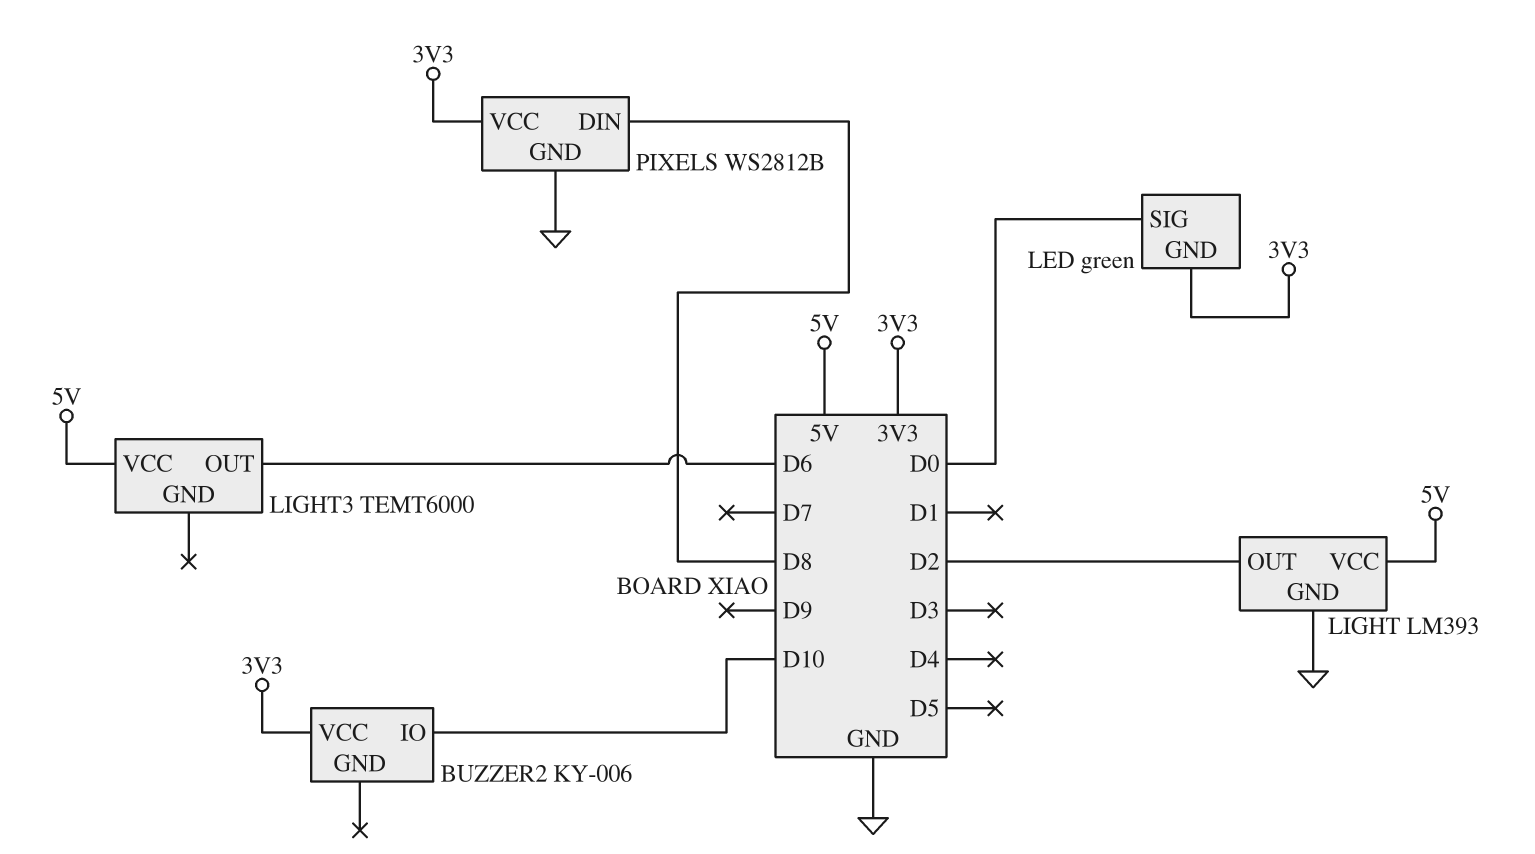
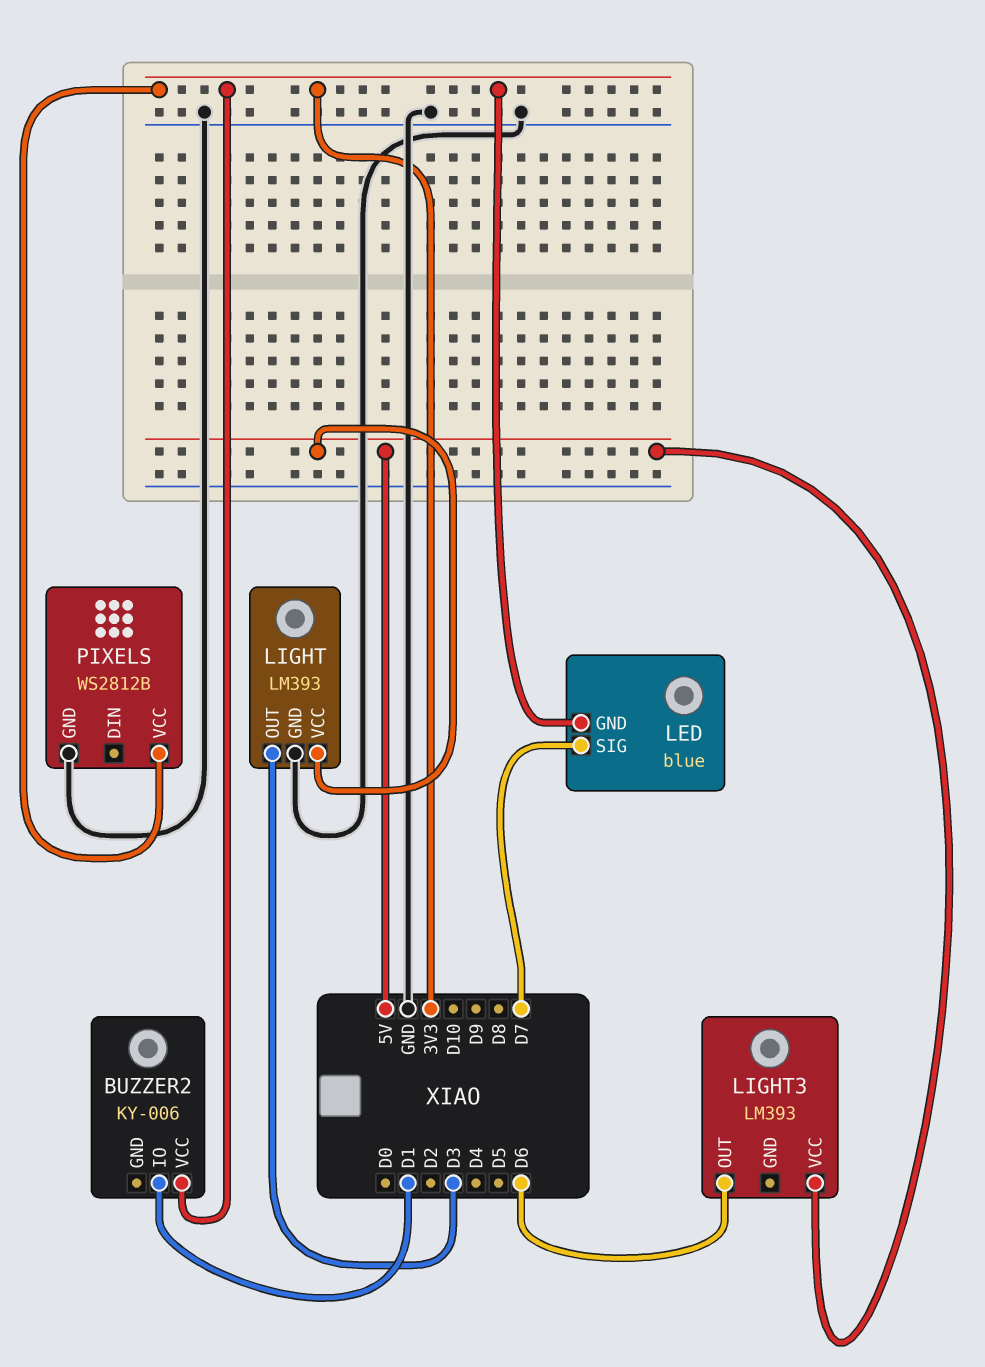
BUZZER2 pin IO: D10 -> D1
LED: green -> blue
LED pin SIG: D0 -> D7
LIGHT pin OUT: D2 -> D3
LIGHT3: TEMT6000 -> LM393
PIXELS pin DIN: D8 -> none

